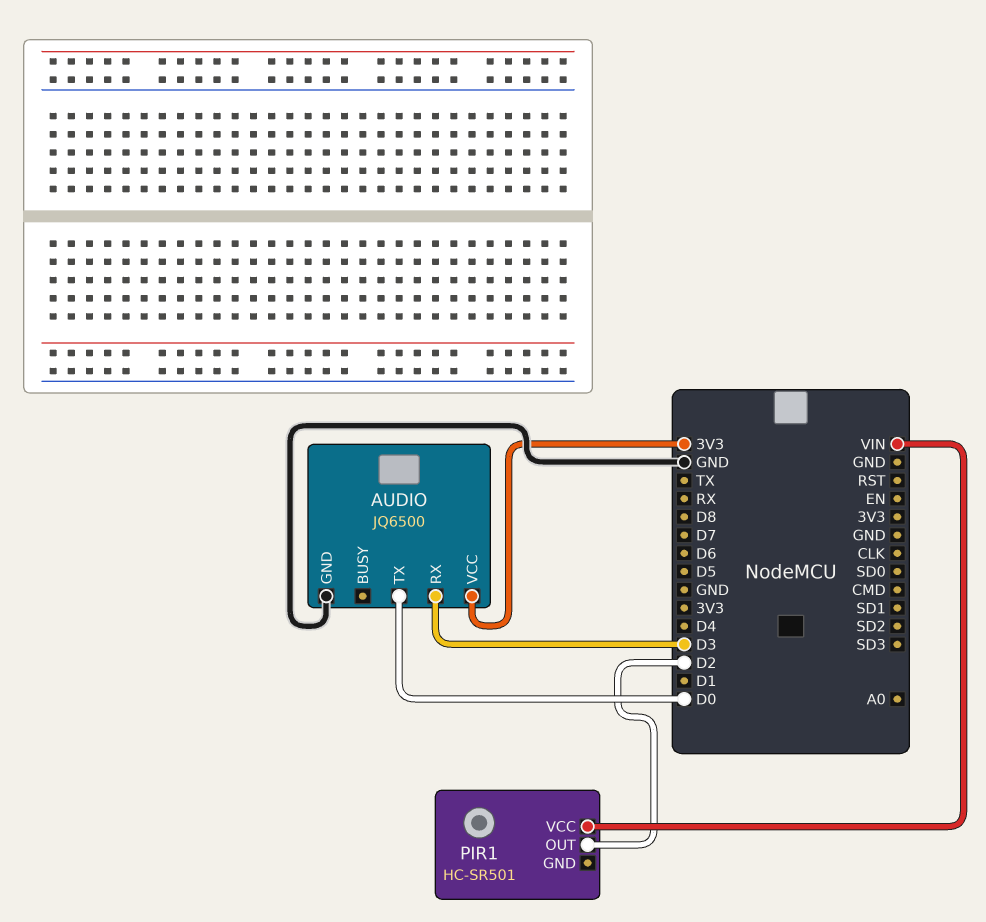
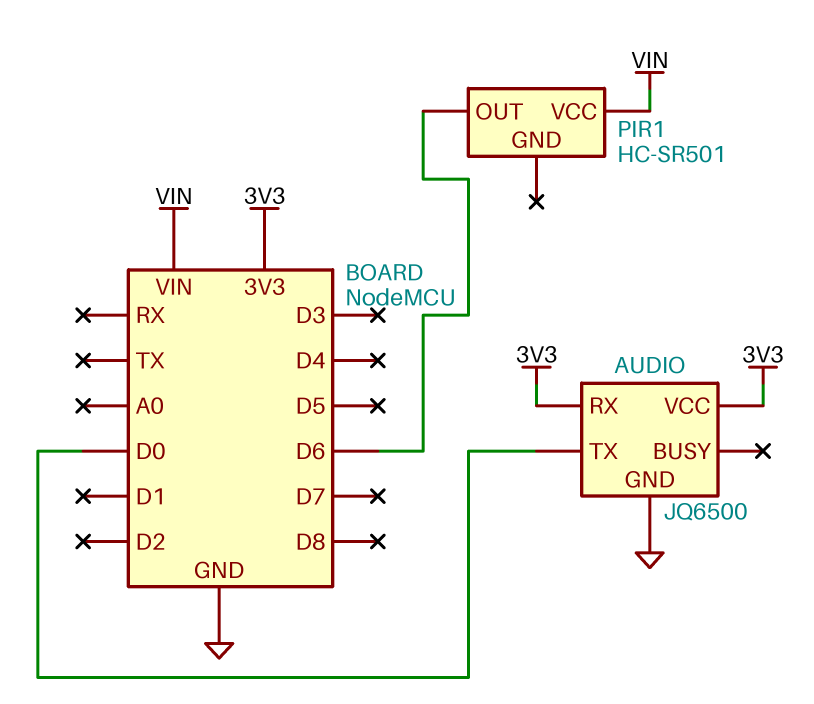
AUDIO pin RX: D3 -> 3V3
PIR1 pin OUT: D2 -> D6

